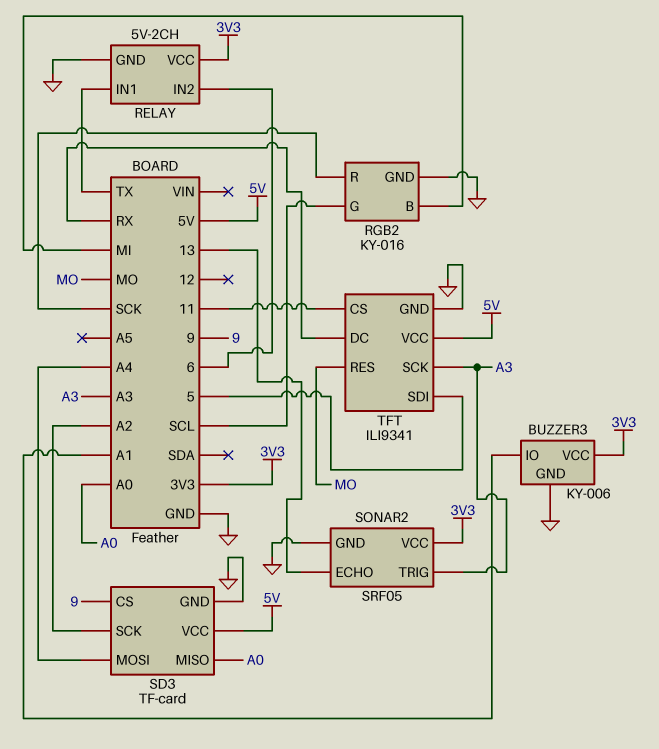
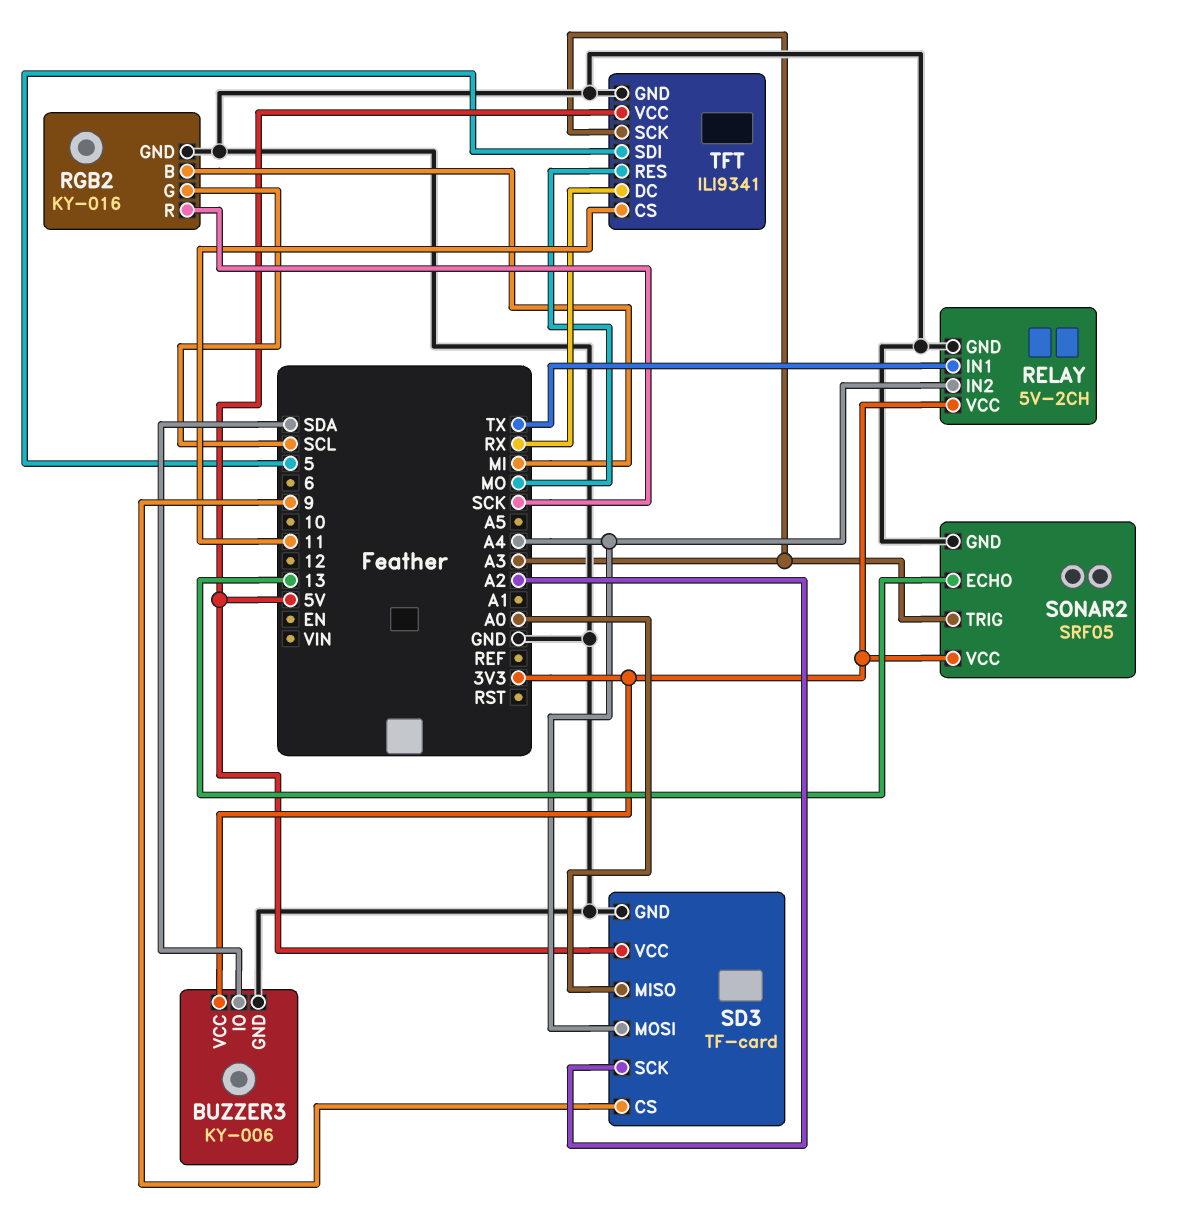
BUZZER3 pin IO: A1 -> SDA
RELAY pin IN2: 6 -> A4

